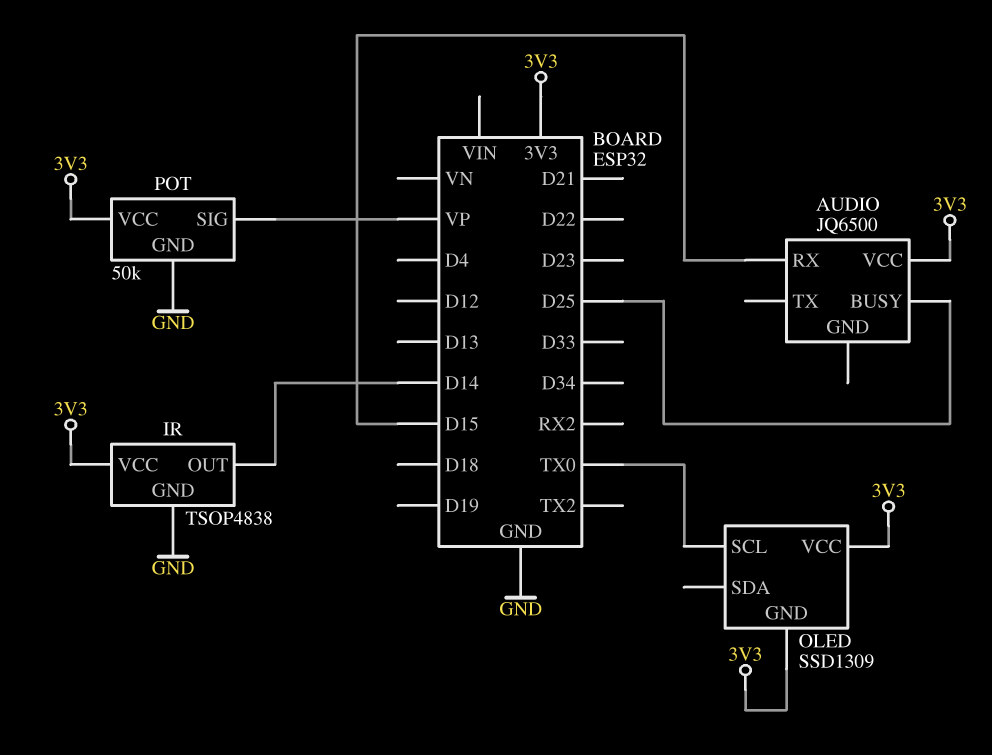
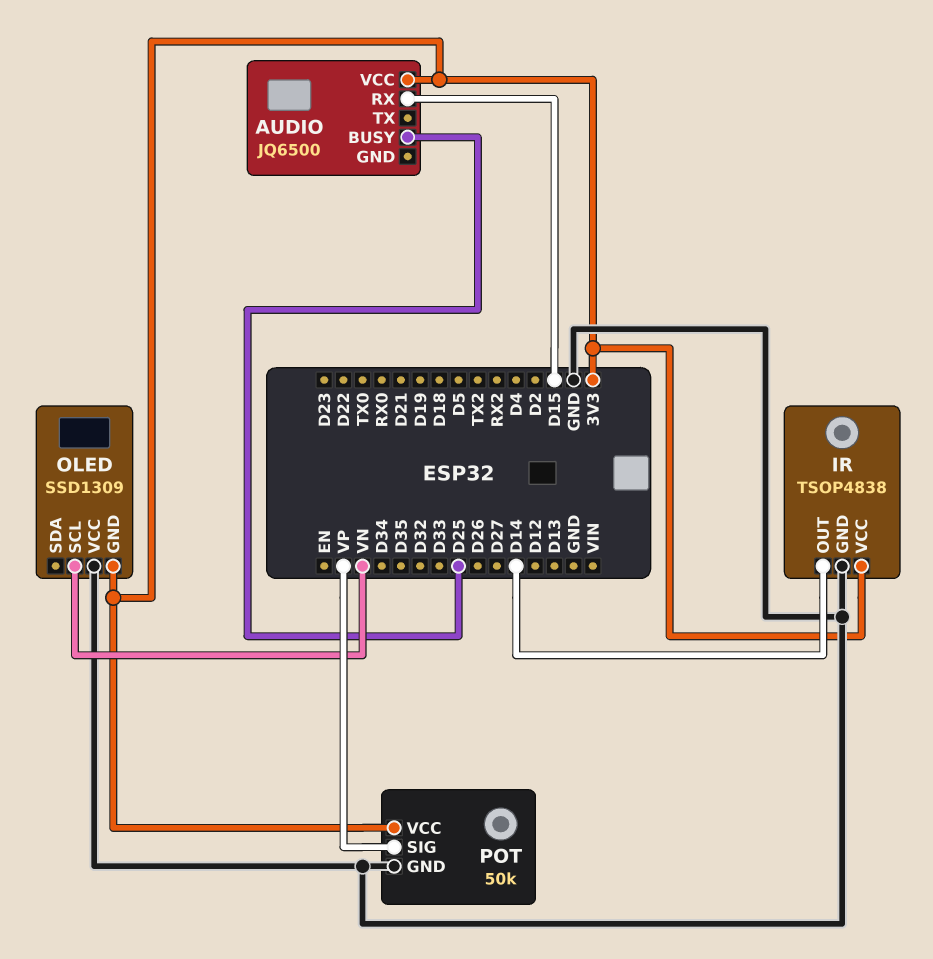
OLED pin SCL: TX0 -> VN
OLED pin VCC: 3V3 -> GND

